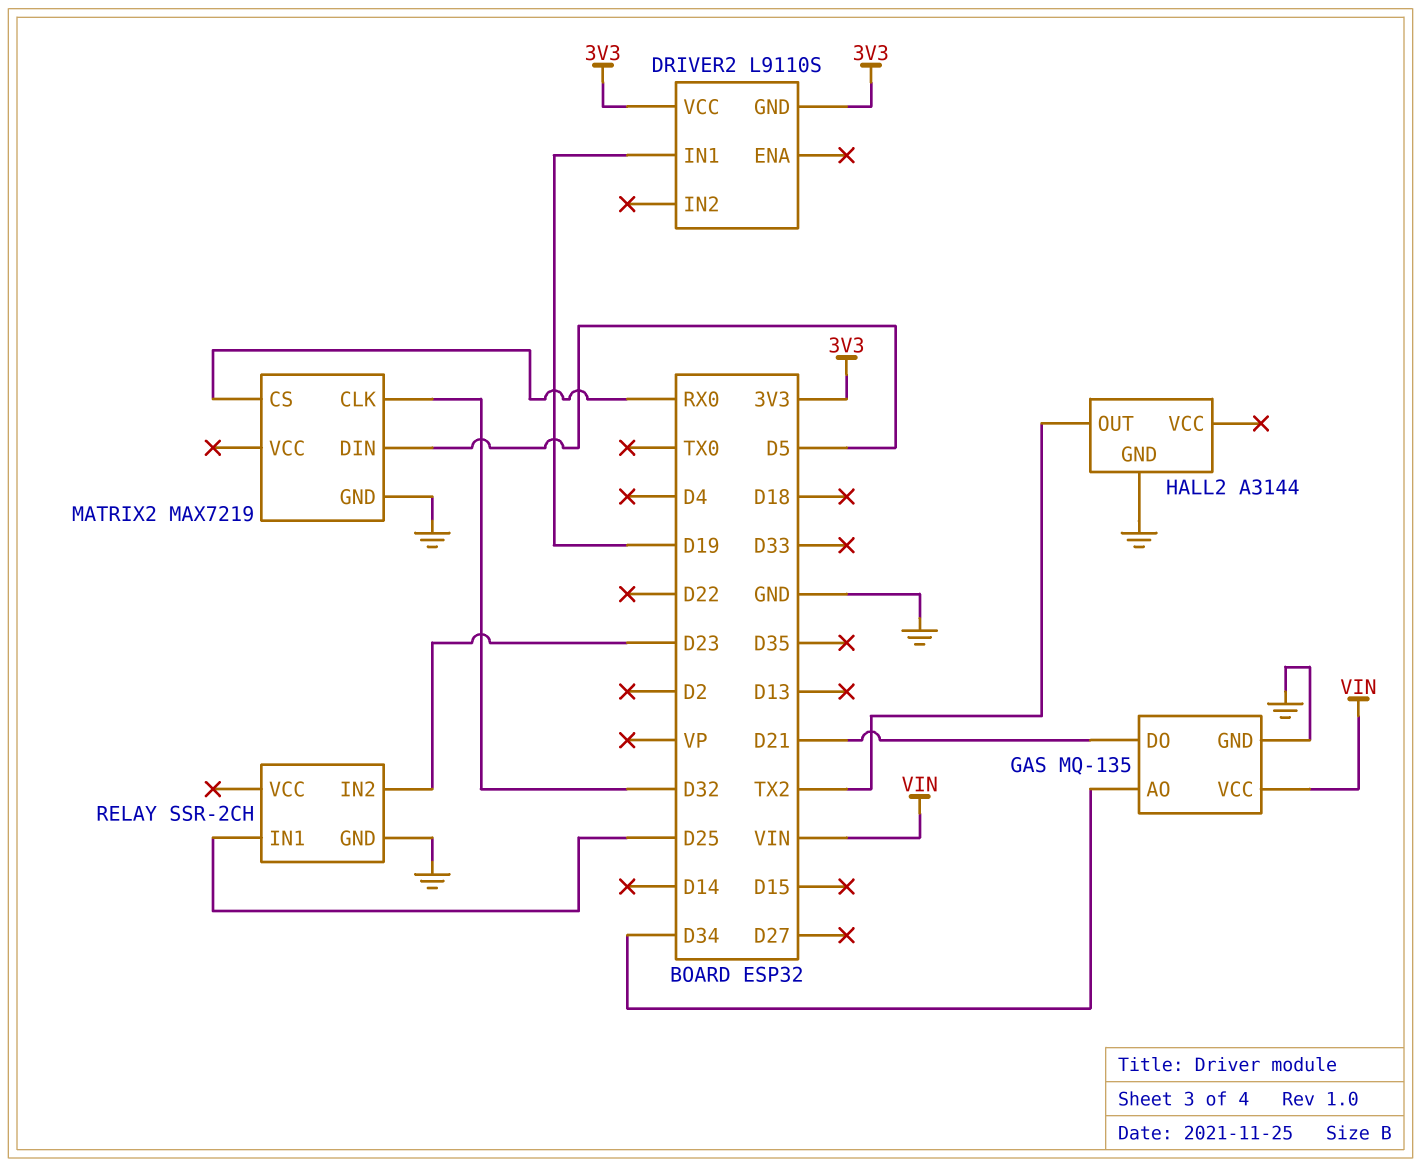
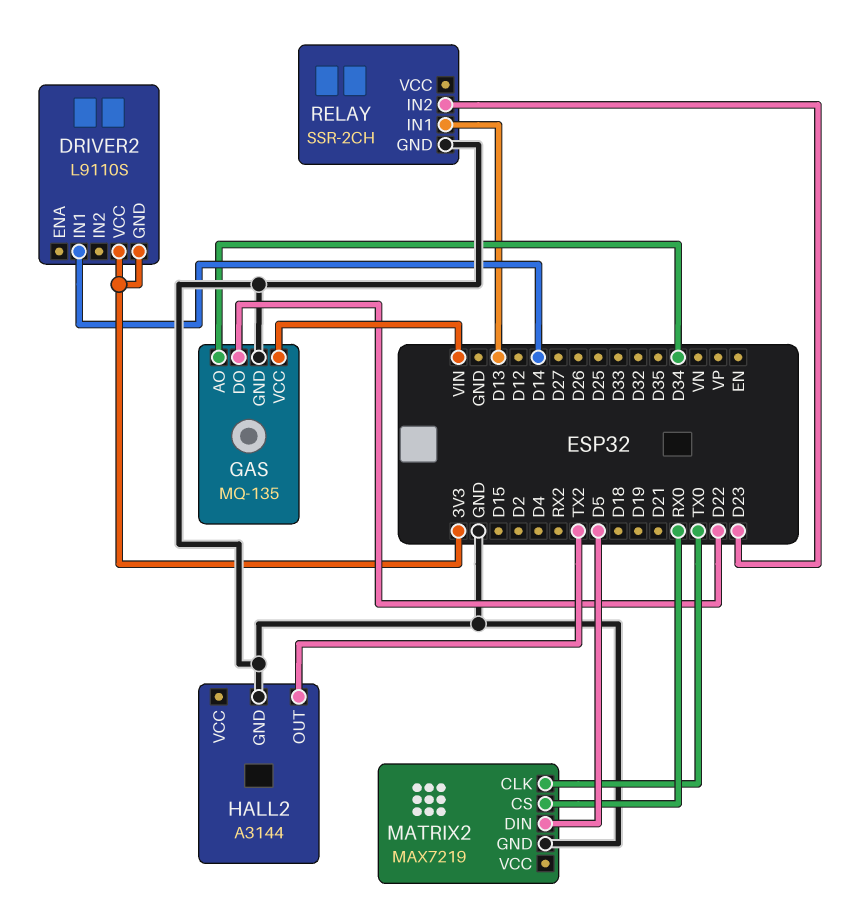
DRIVER2 pin IN1: D19 -> D14
GAS pin DO: D21 -> D22
MATRIX2 pin CLK: D32 -> TX0
RELAY pin IN1: D25 -> D13

